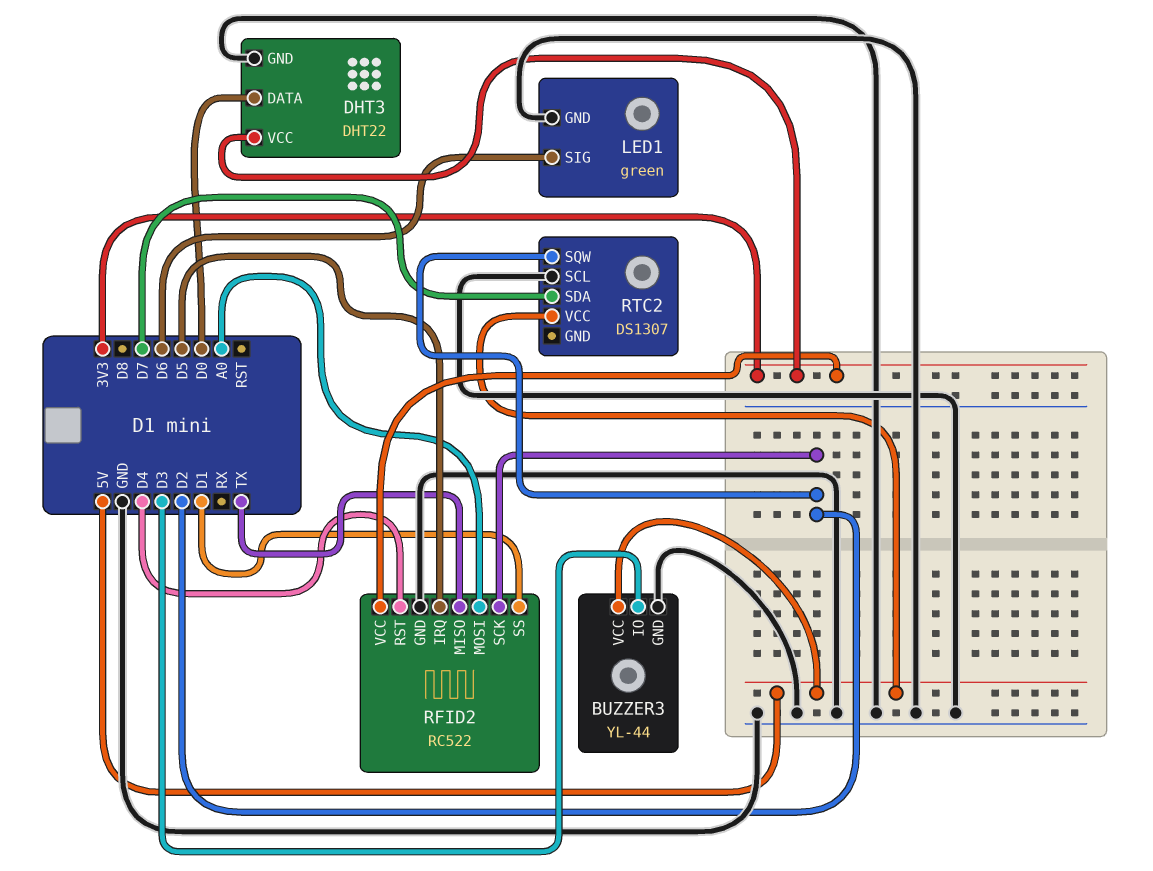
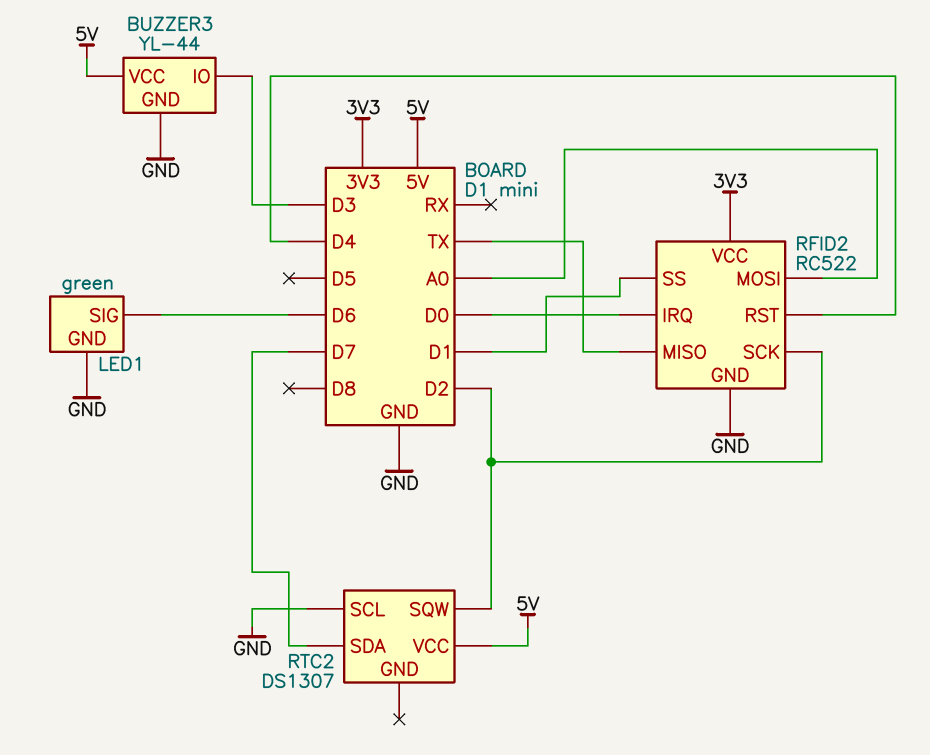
DHT3: DHT22 -> none
DHT3 pin DATA: D0 -> none
DHT3 pin GND: GND -> none
DHT3 pin VCC: 3V3 -> none
RFID2 pin IRQ: D5 -> D0

